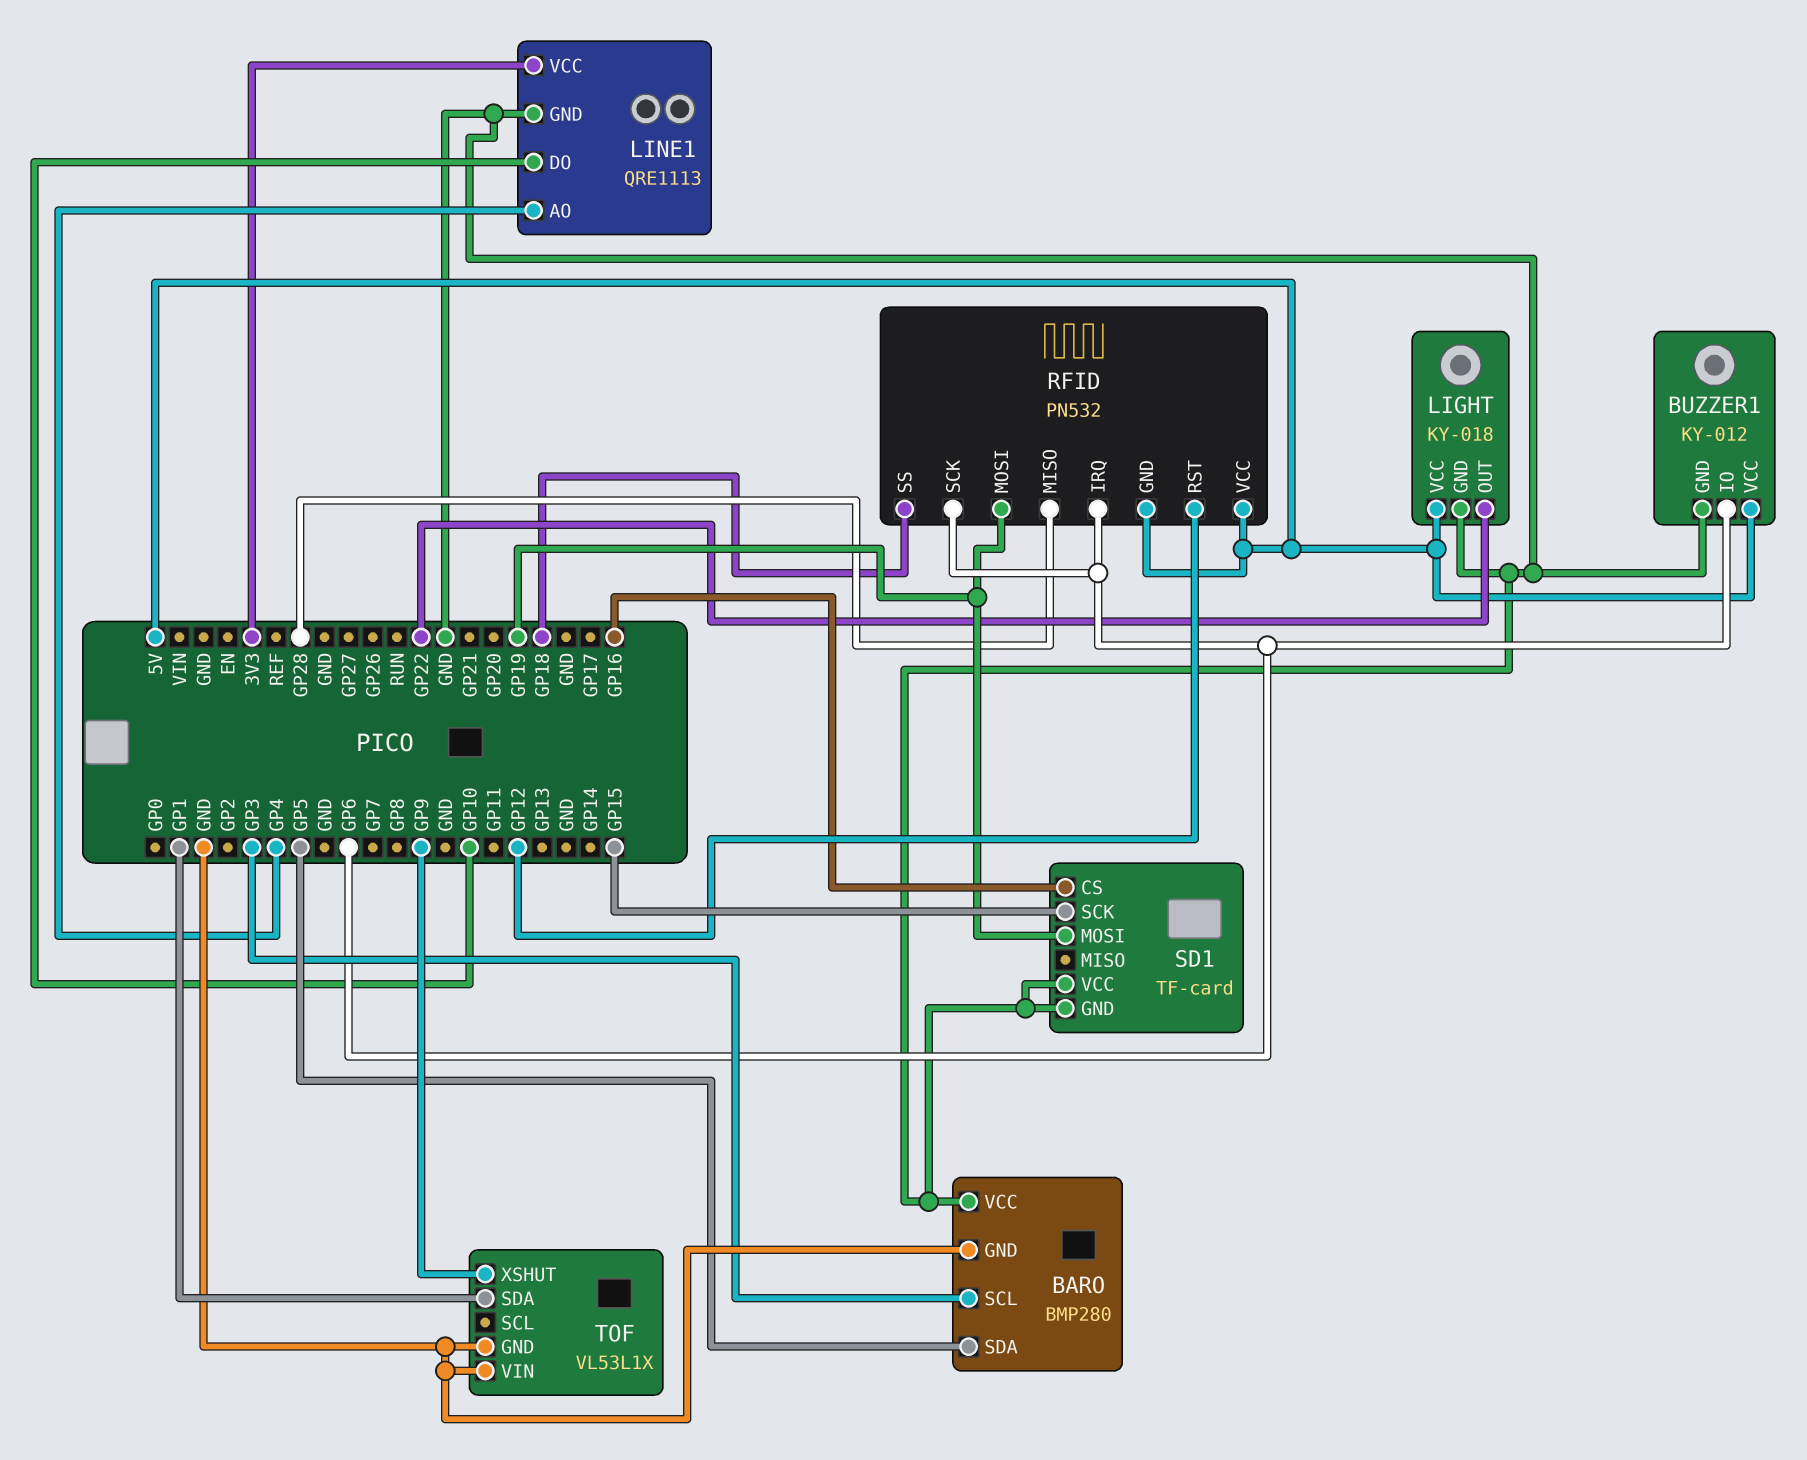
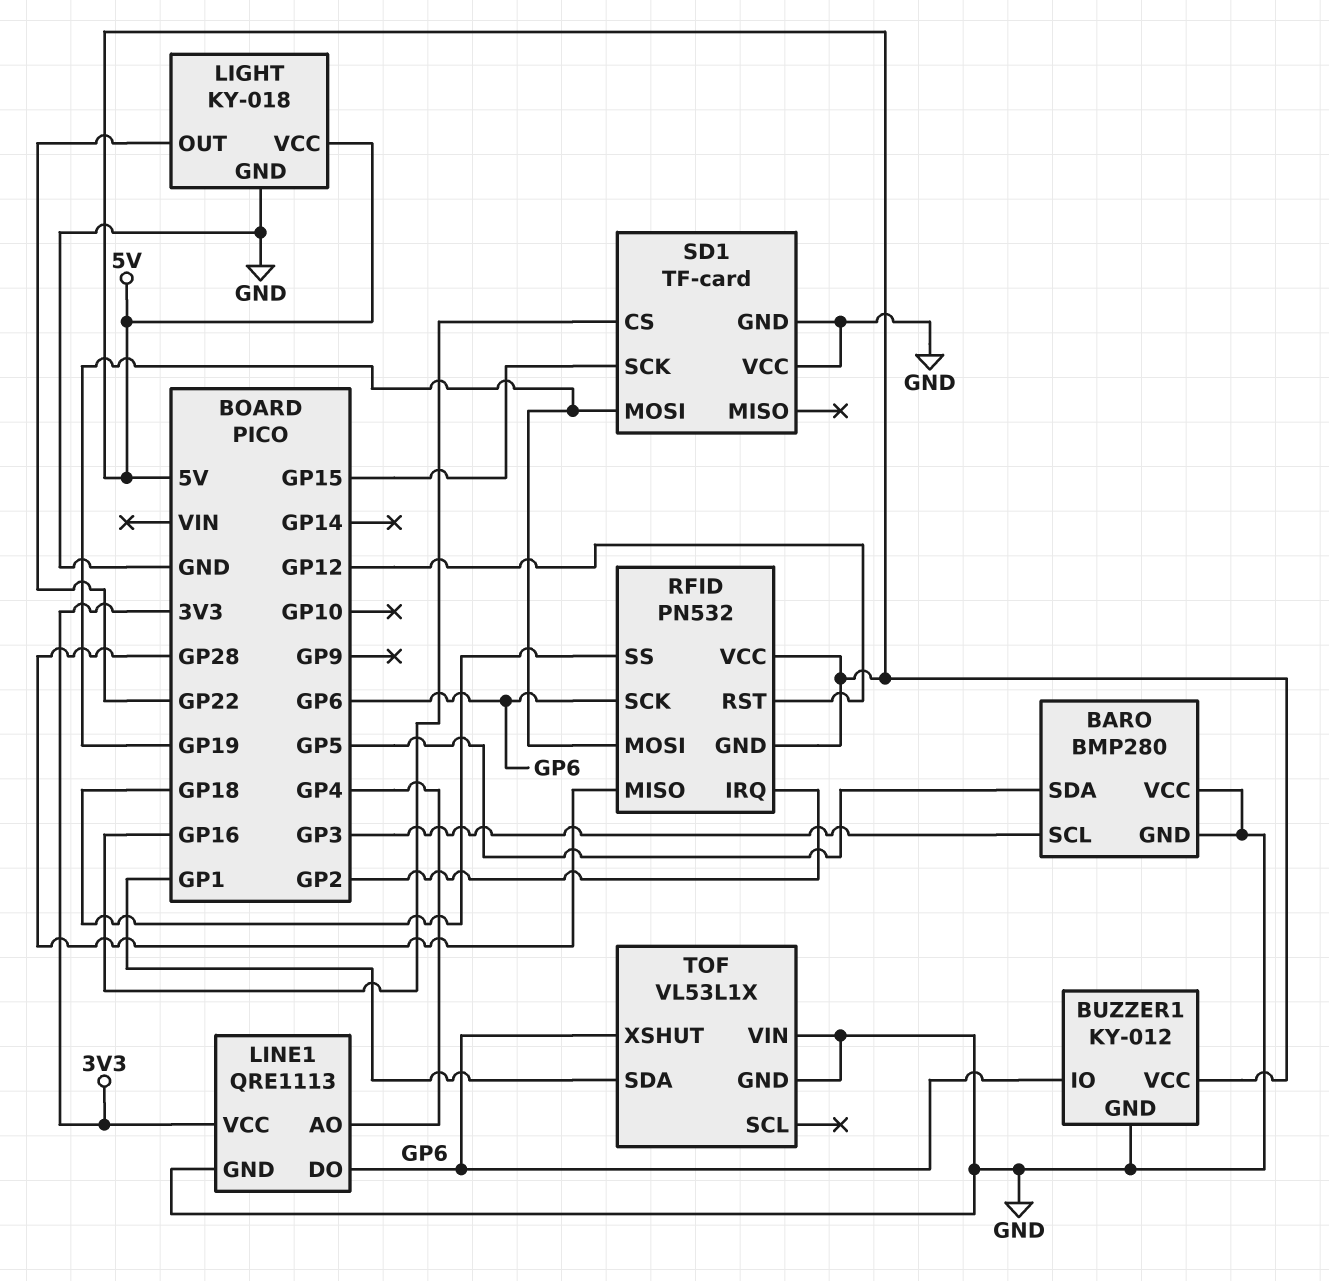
LINE1 pin DO: GP10 -> GP6
RFID pin IRQ: GP6 -> GP2
TOF pin XSHUT: GP9 -> GP6

